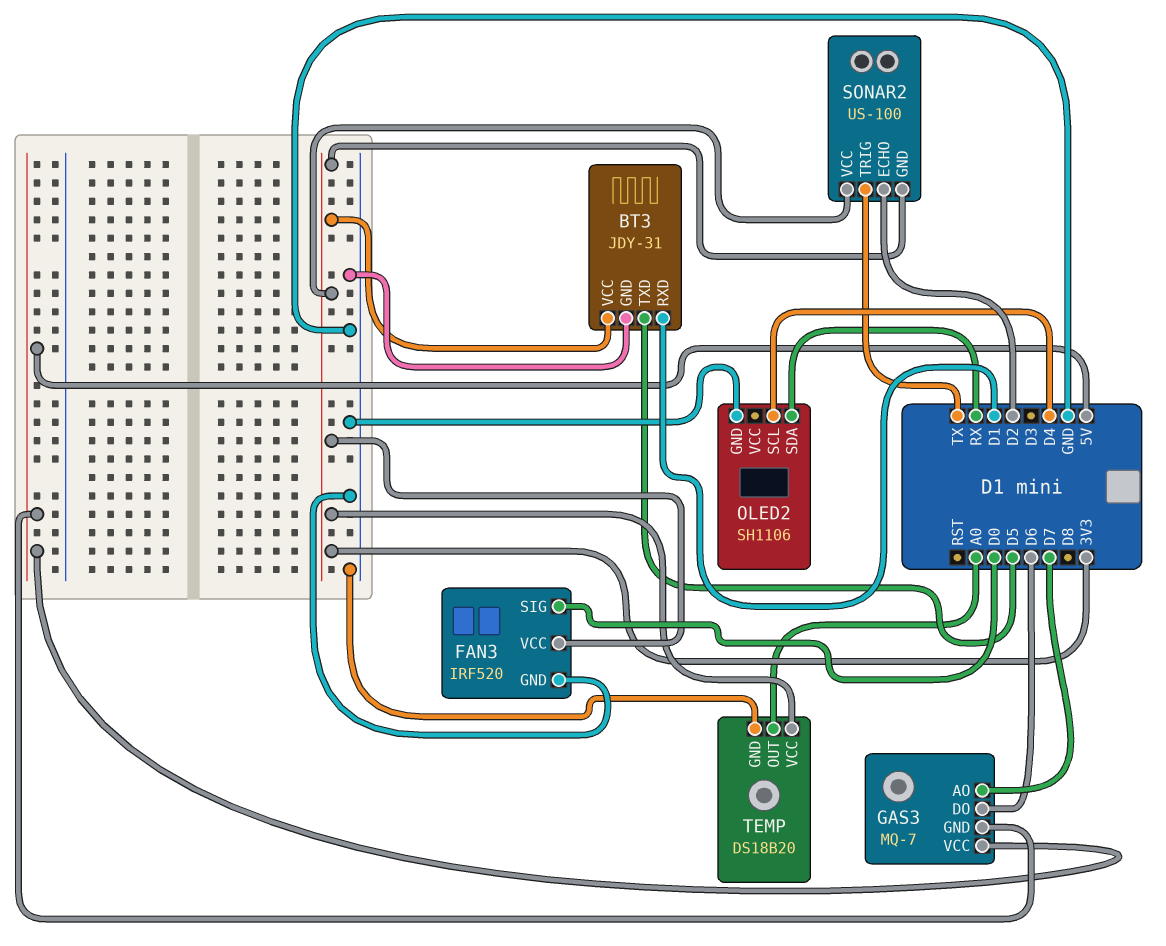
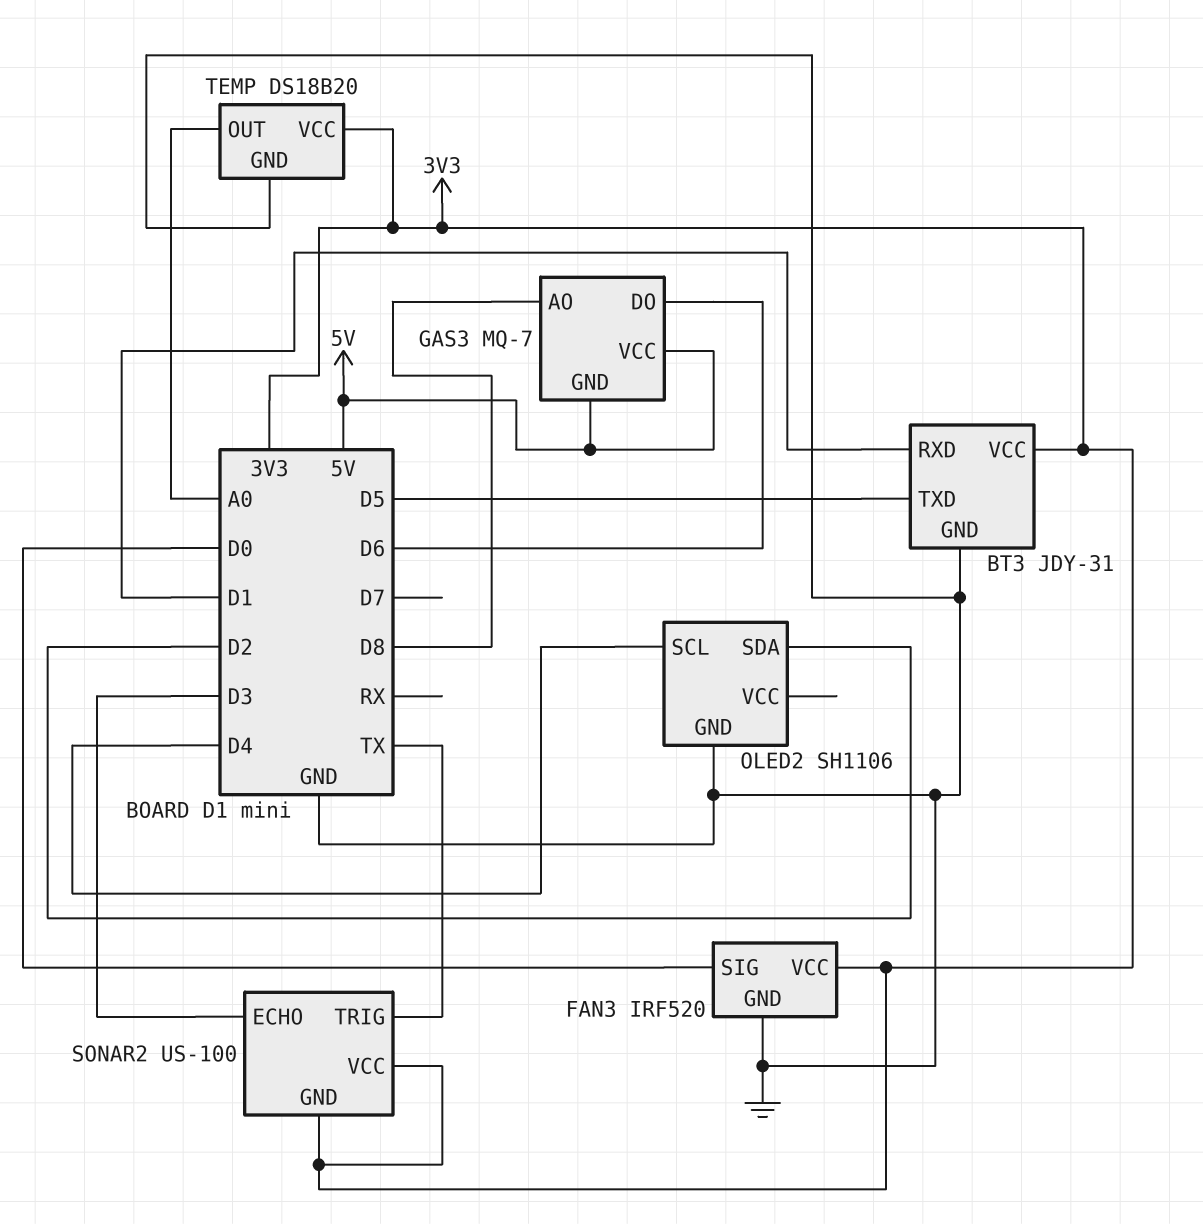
GAS3 pin AO: D7 -> D8
OLED2 pin SDA: RX -> D2
SONAR2 pin ECHO: D2 -> D3

